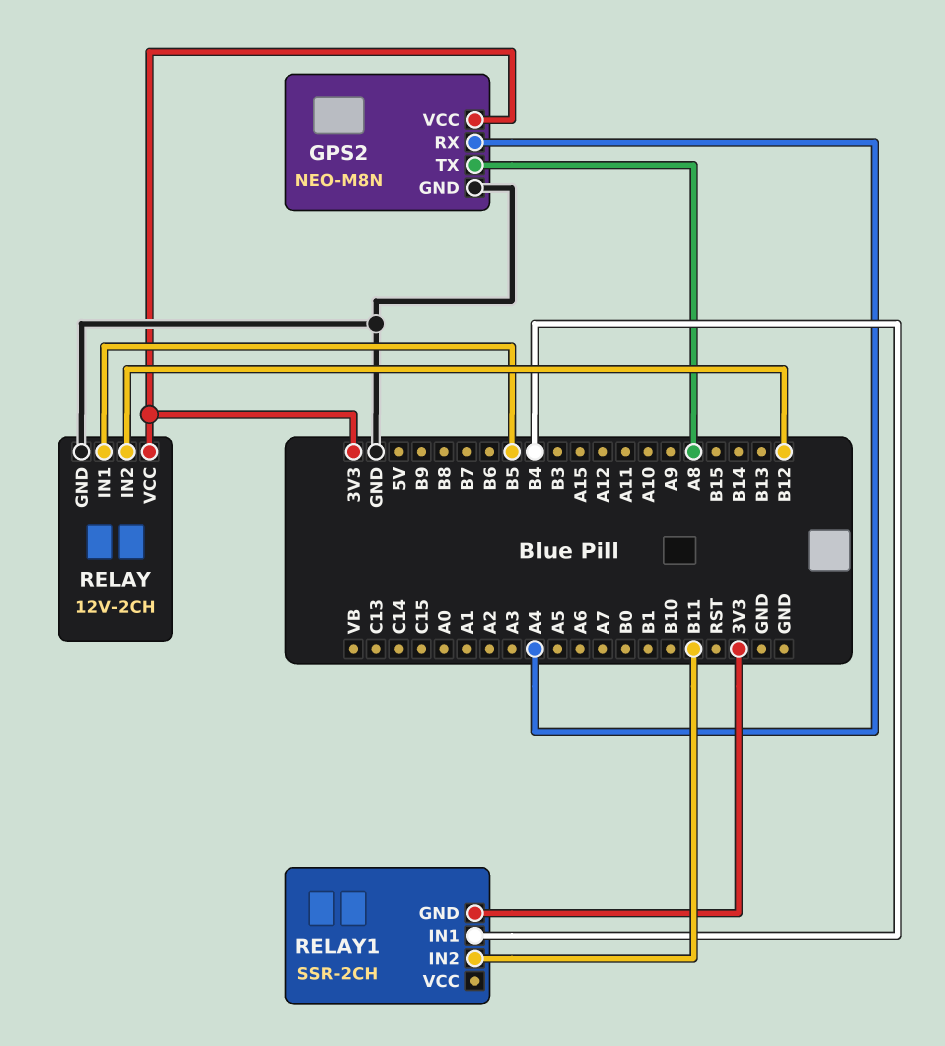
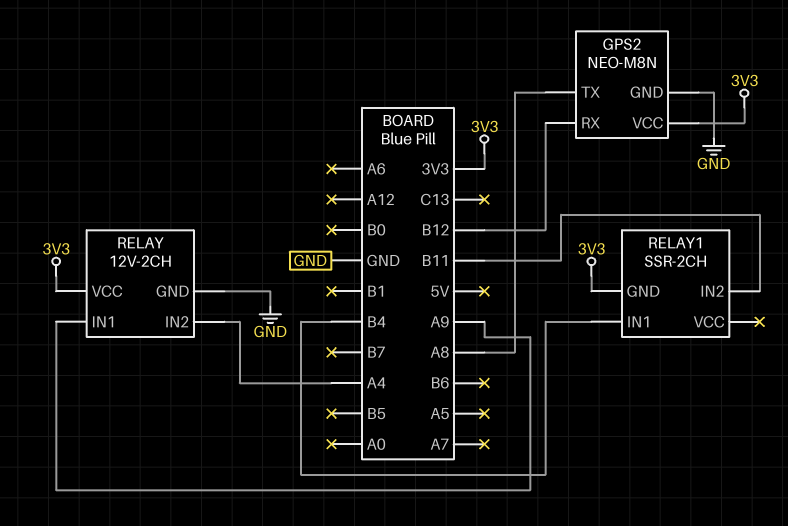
GPS2 pin RX: A4 -> B12
RELAY pin IN1: B5 -> A9
RELAY pin IN2: B12 -> A4

